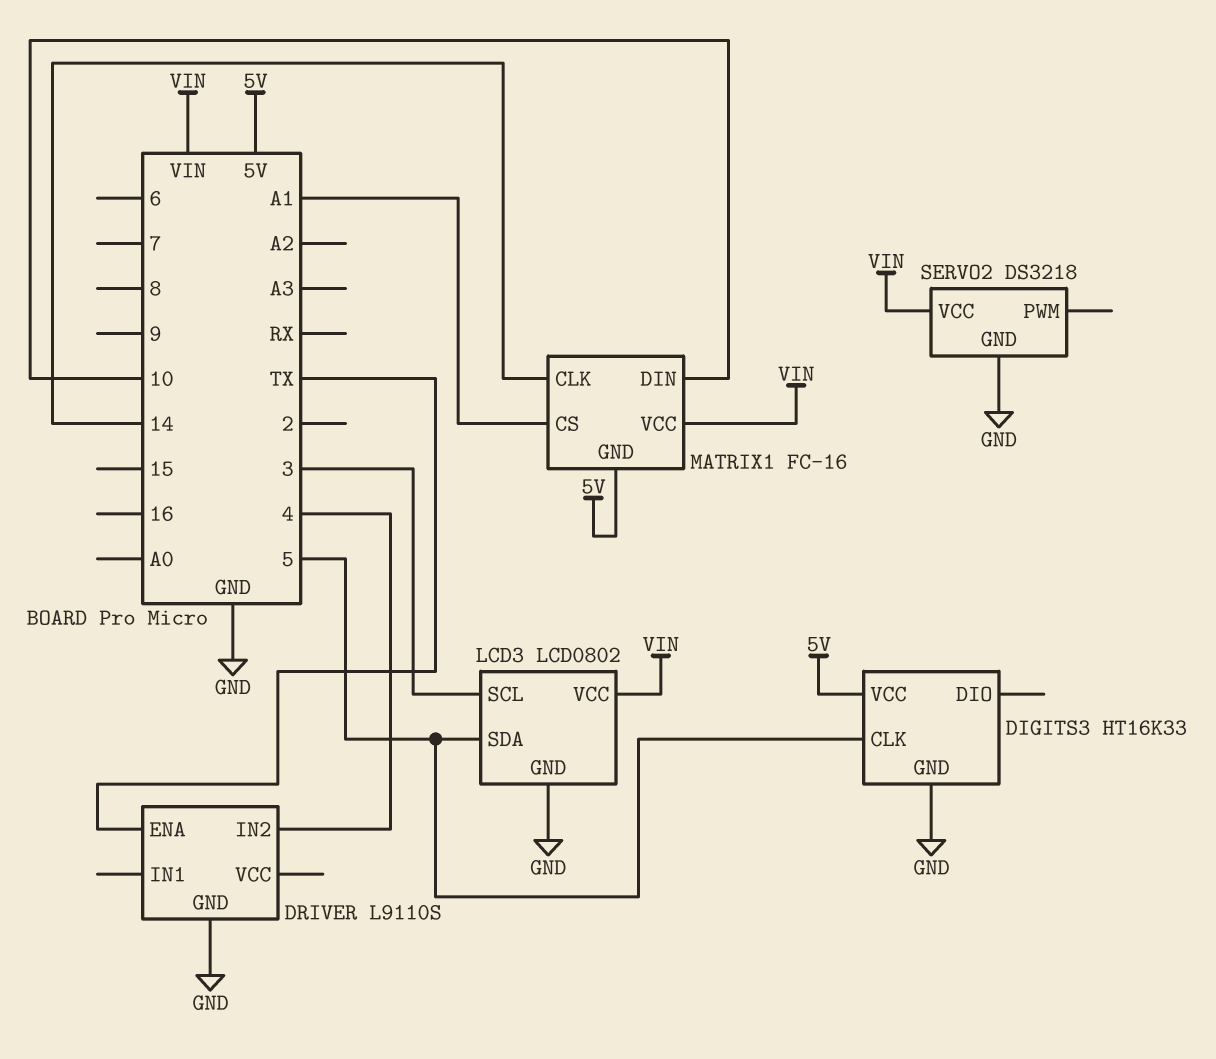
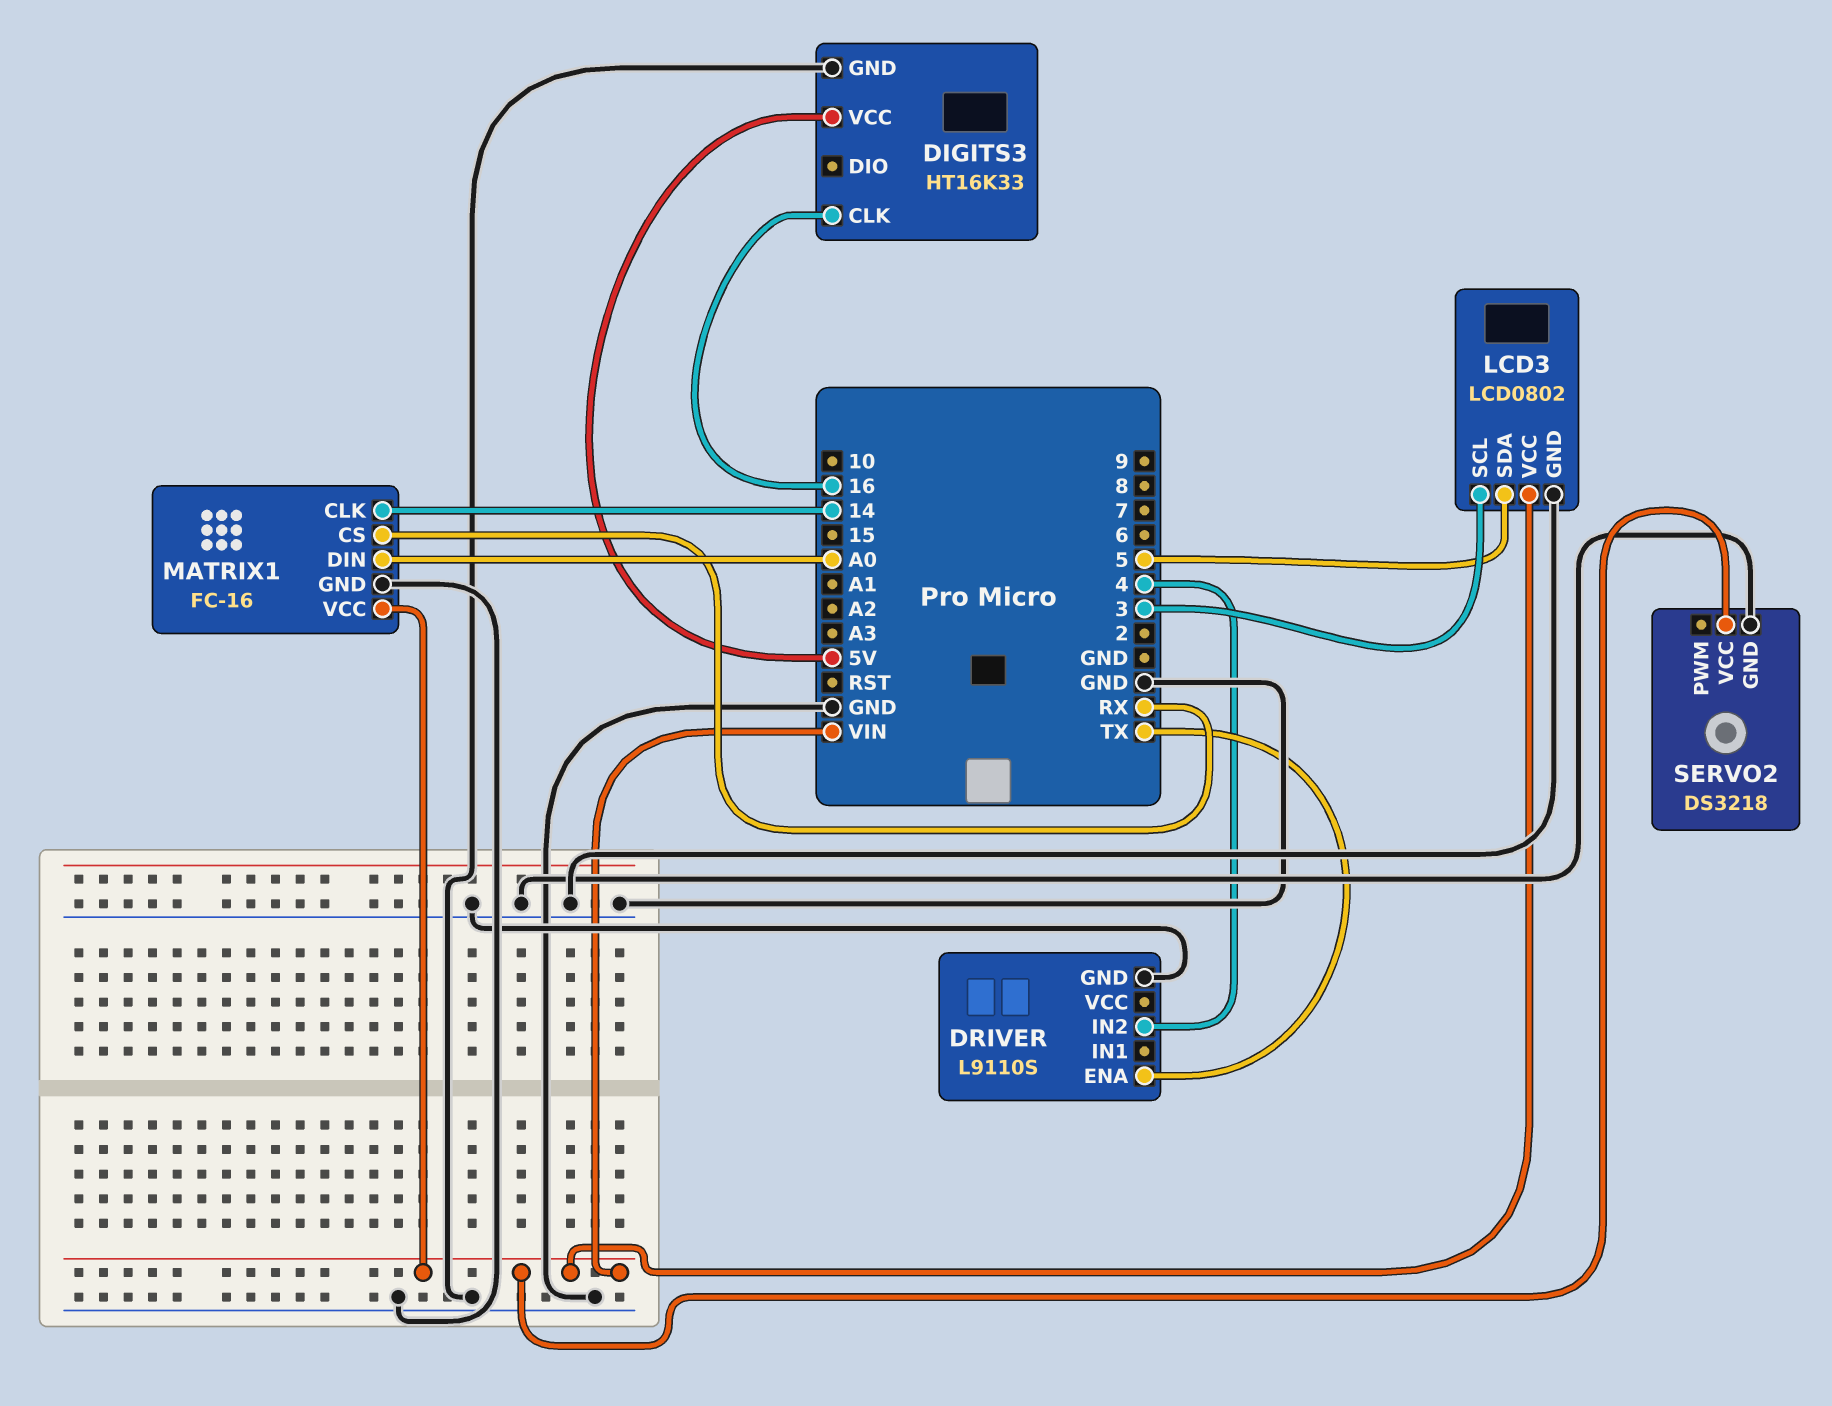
DIGITS3 pin CLK: 5 -> 16
MATRIX1 pin CS: A1 -> RX
MATRIX1 pin DIN: 10 -> A0
MATRIX1 pin GND: 5V -> GND

